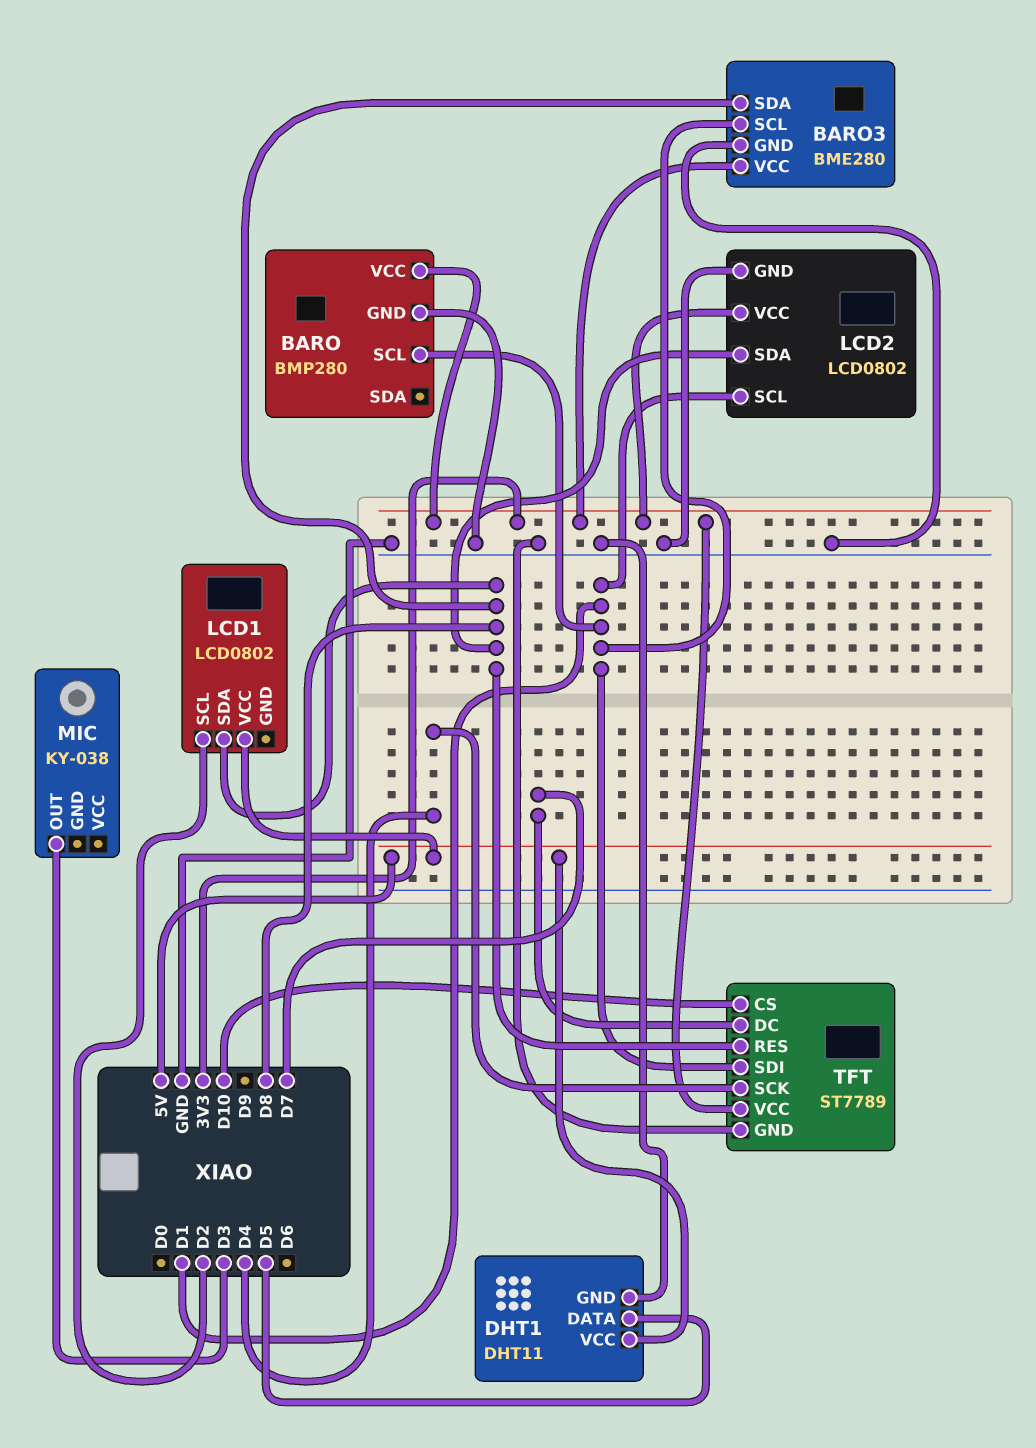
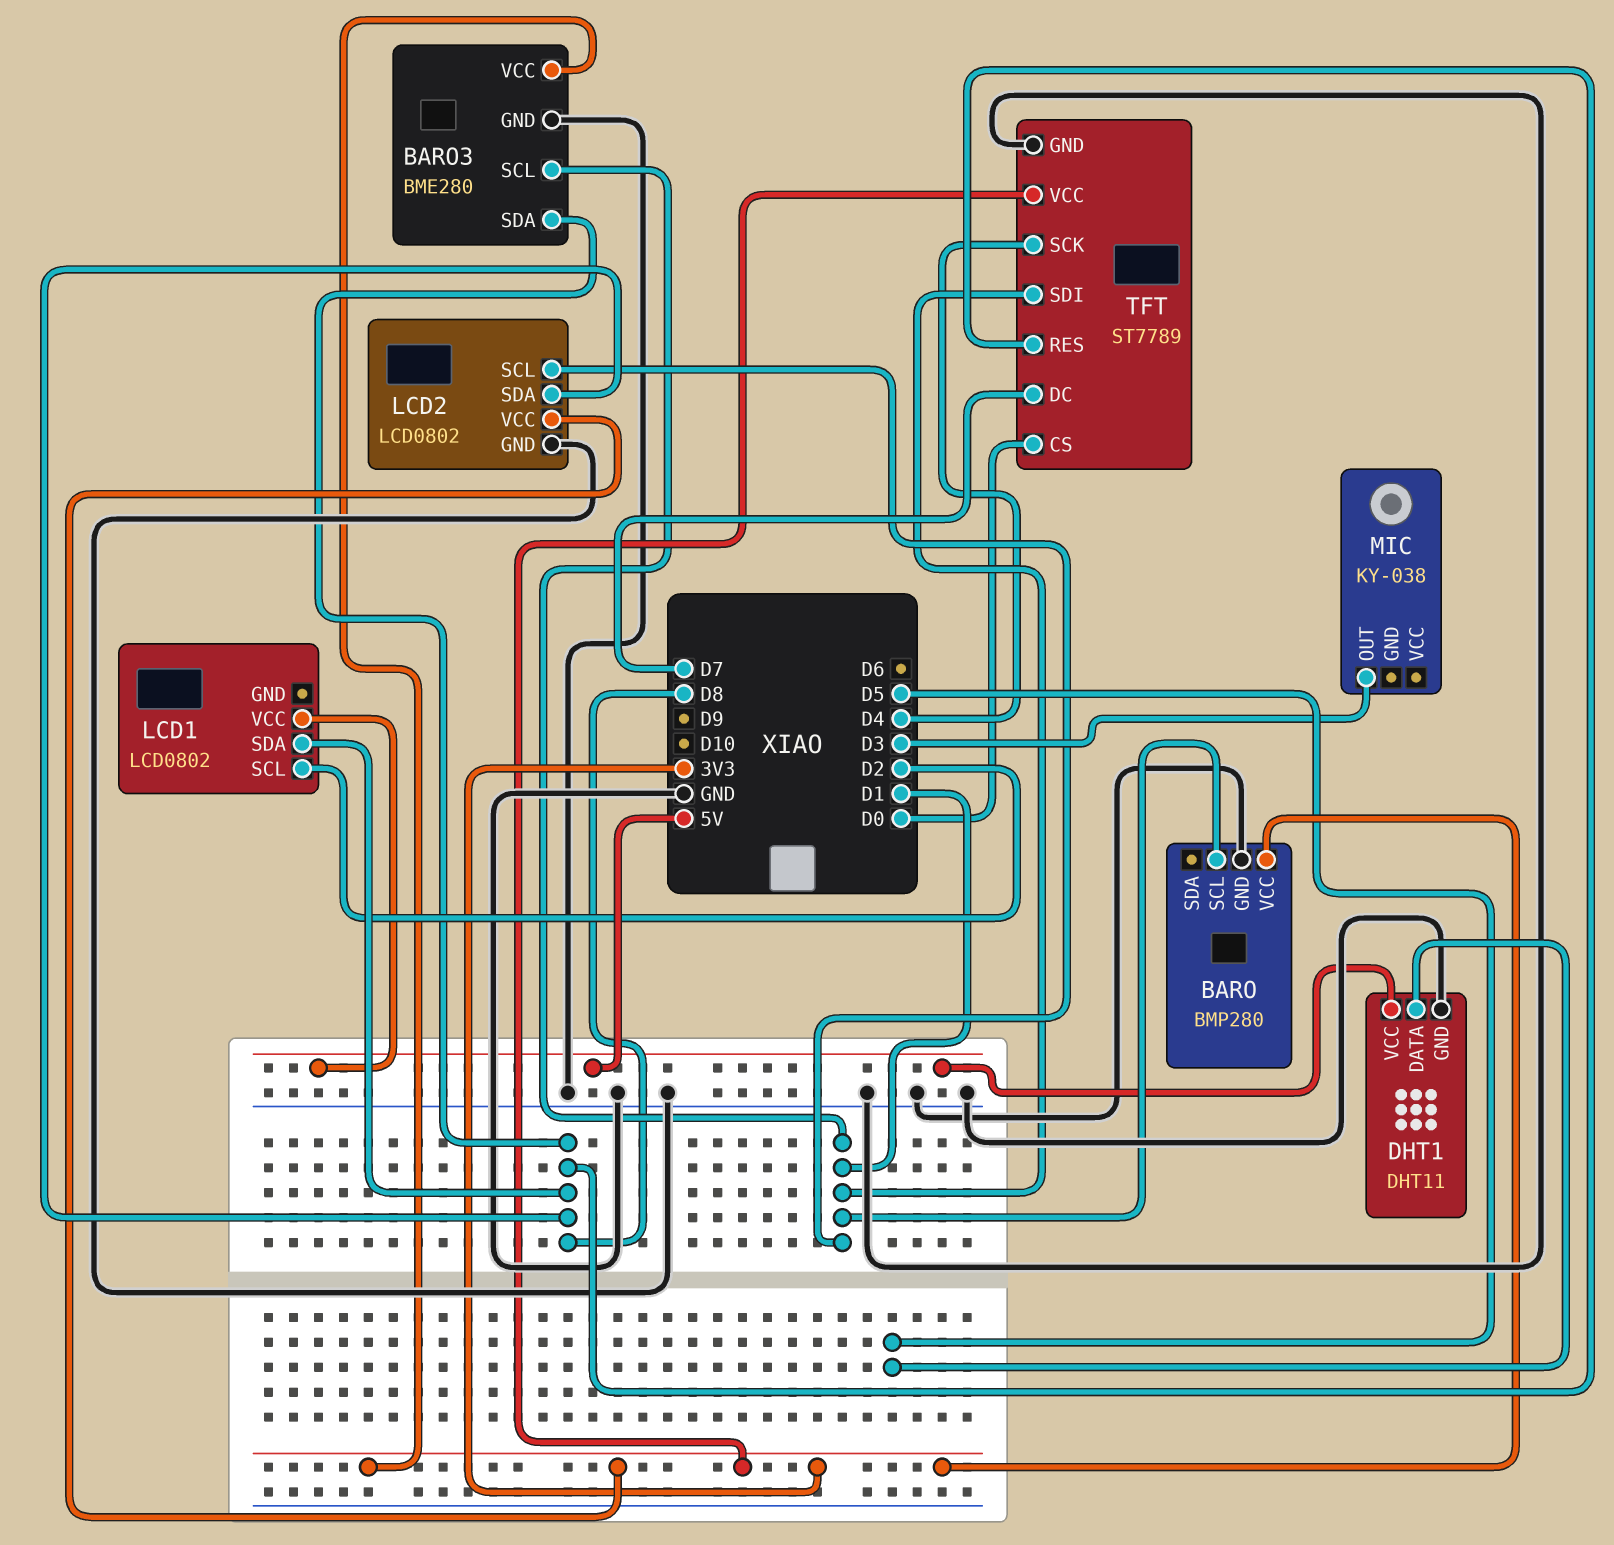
TFT pin CS: D10 -> D0

